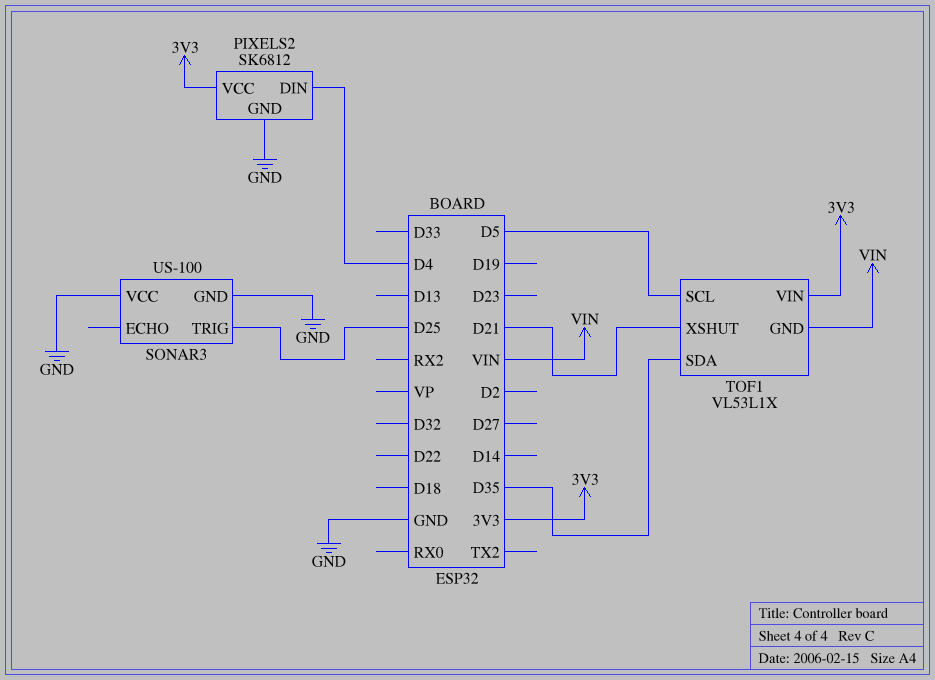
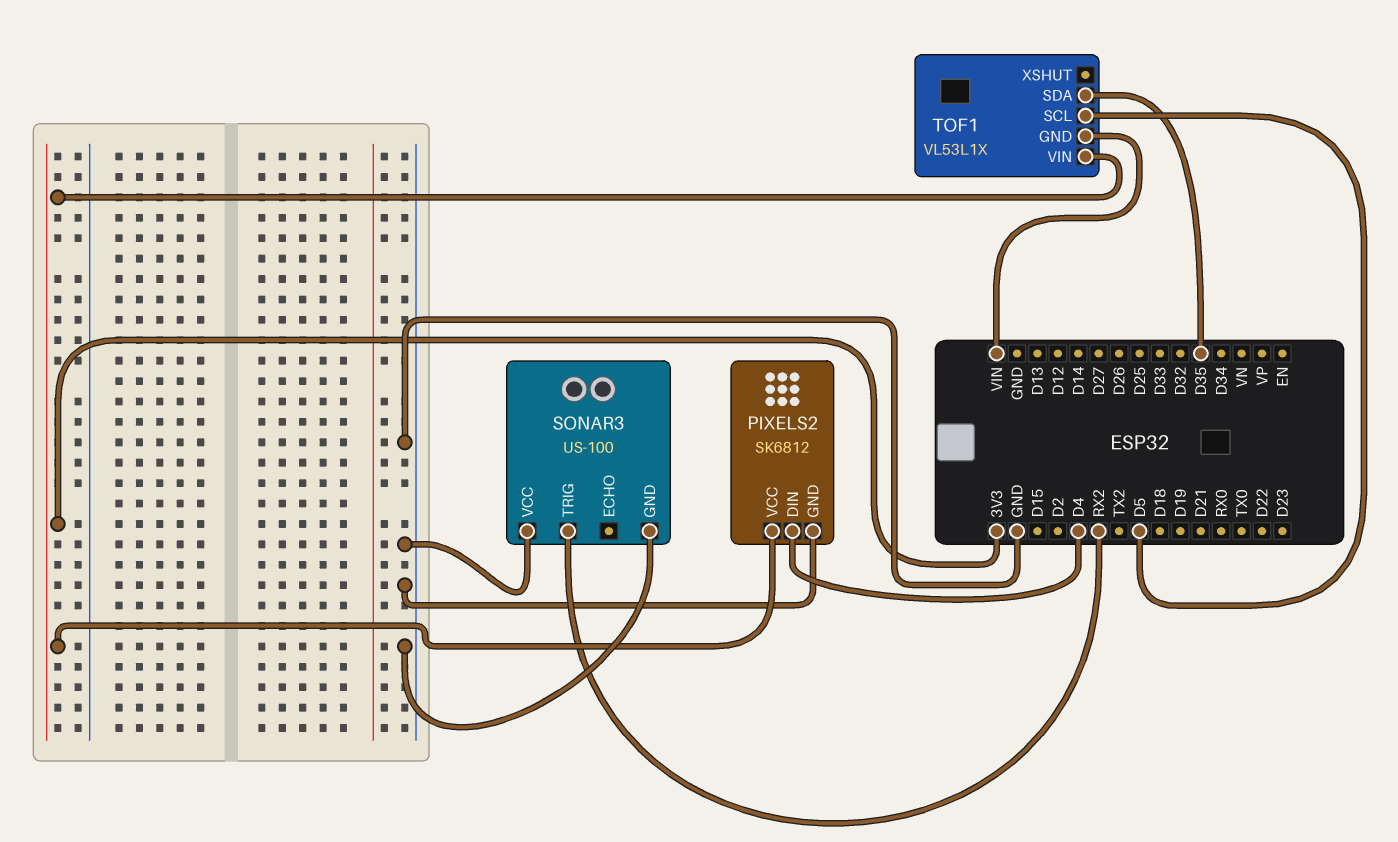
SONAR3 pin TRIG: D25 -> RX2
TOF1 pin XSHUT: D21 -> none

